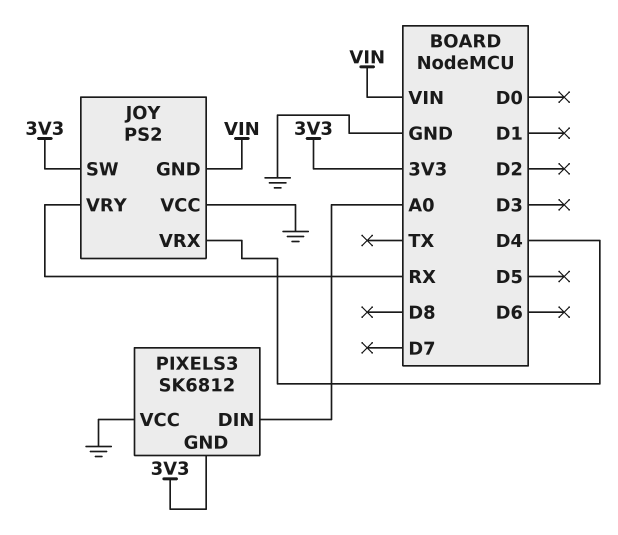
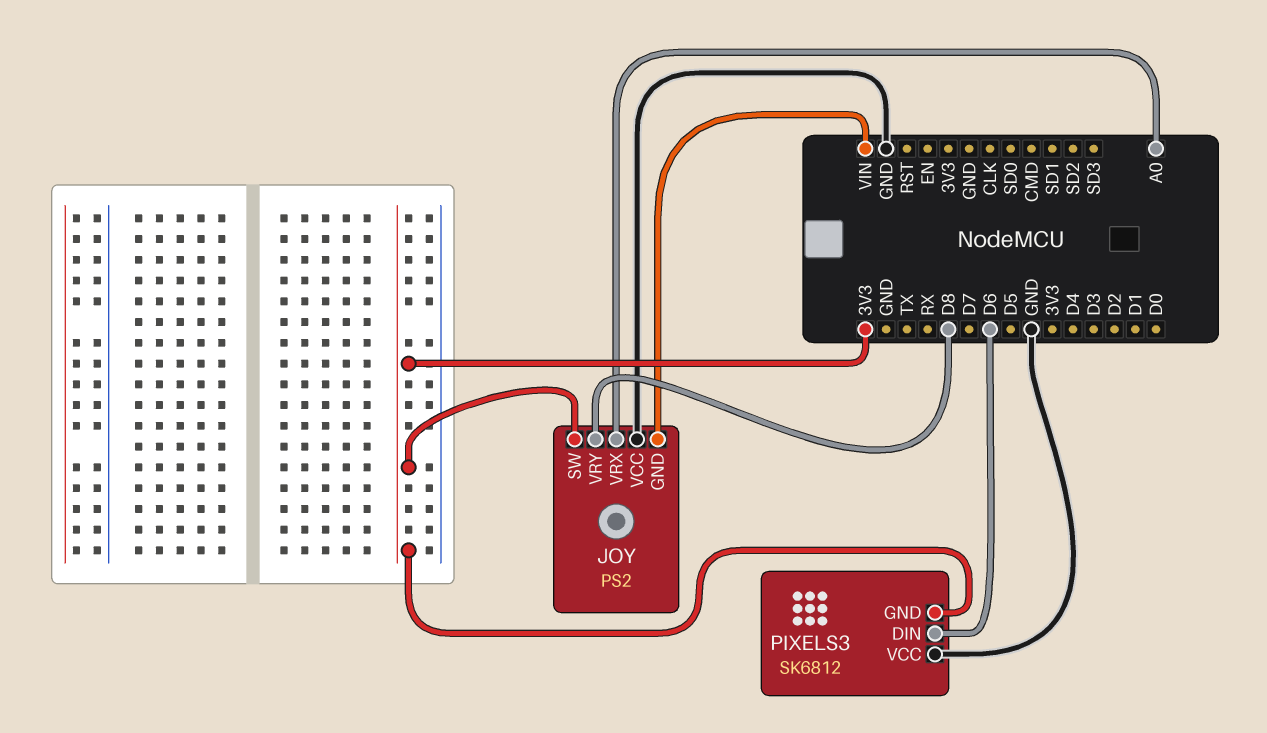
JOY pin VRX: D4 -> A0
JOY pin VRY: RX -> D8
PIXELS3 pin DIN: A0 -> D6

